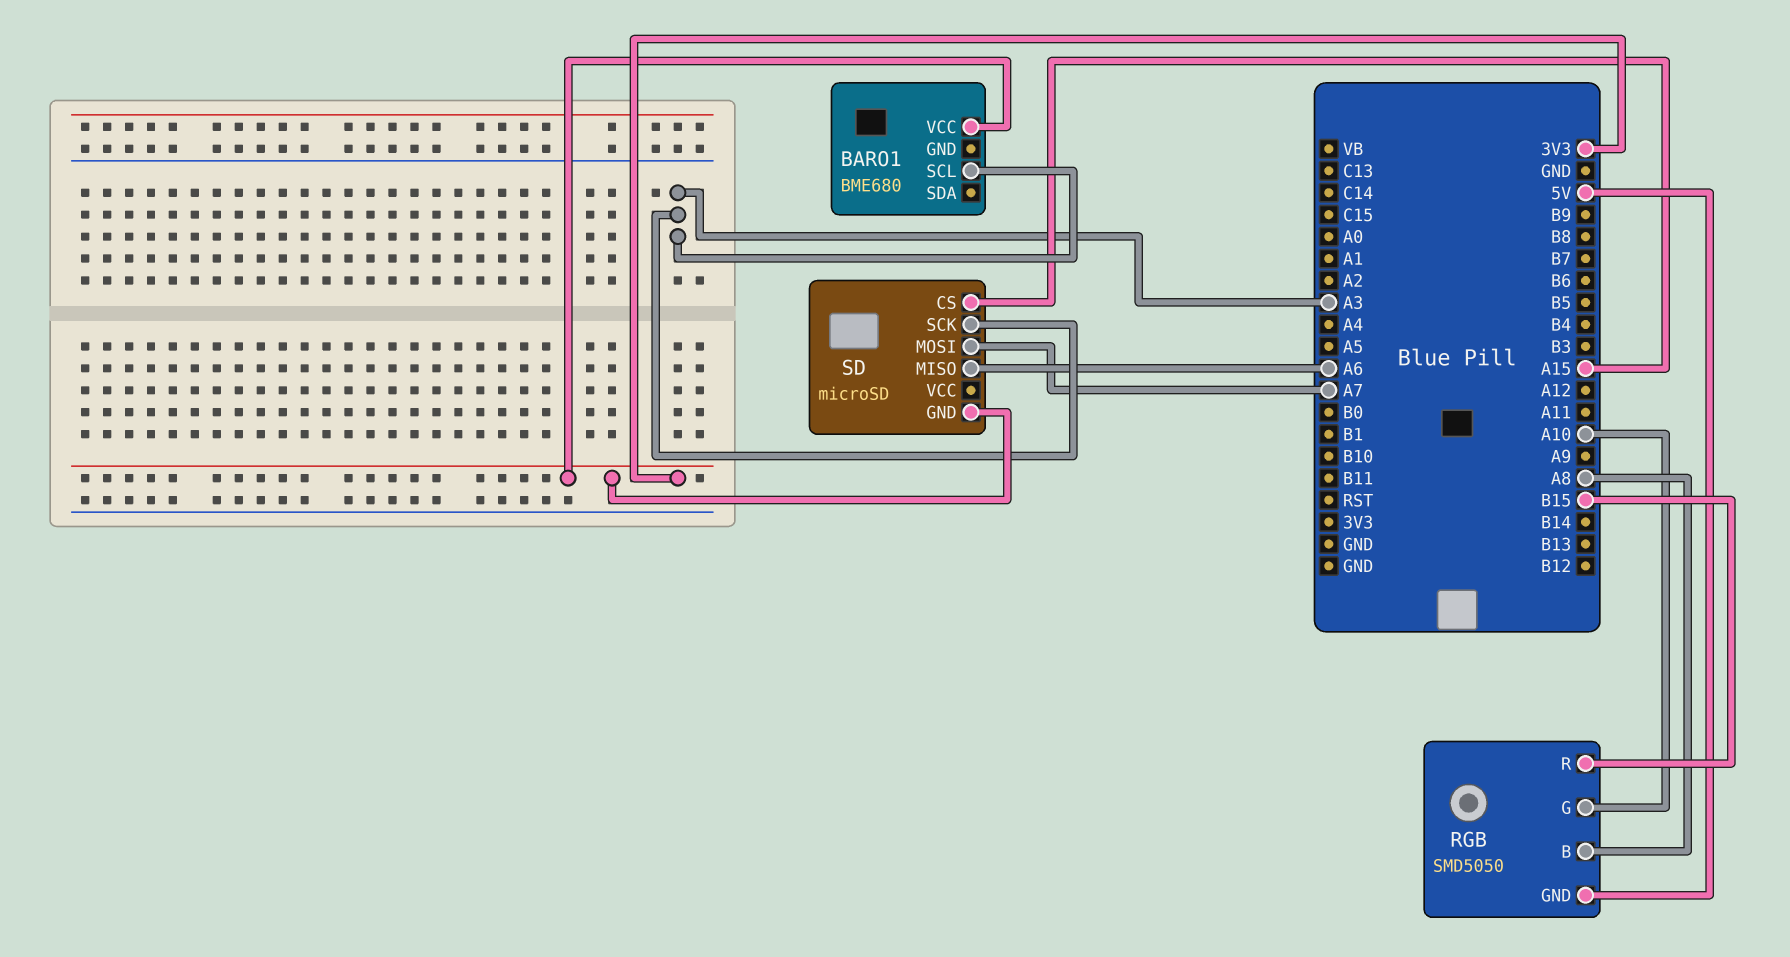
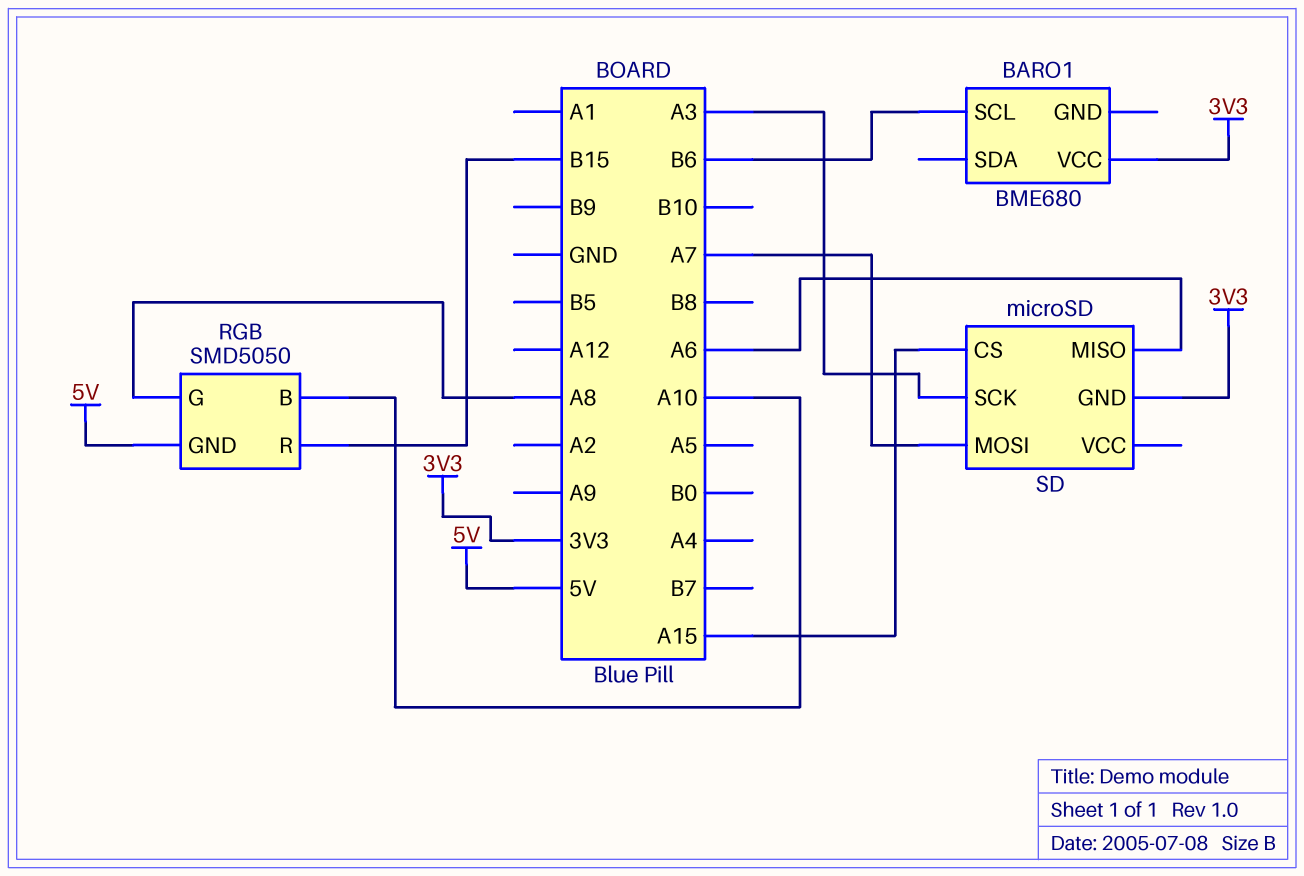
BARO1 pin SCL: A3 -> B6
RGB pin B: A8 -> A10
RGB pin G: A10 -> A8

